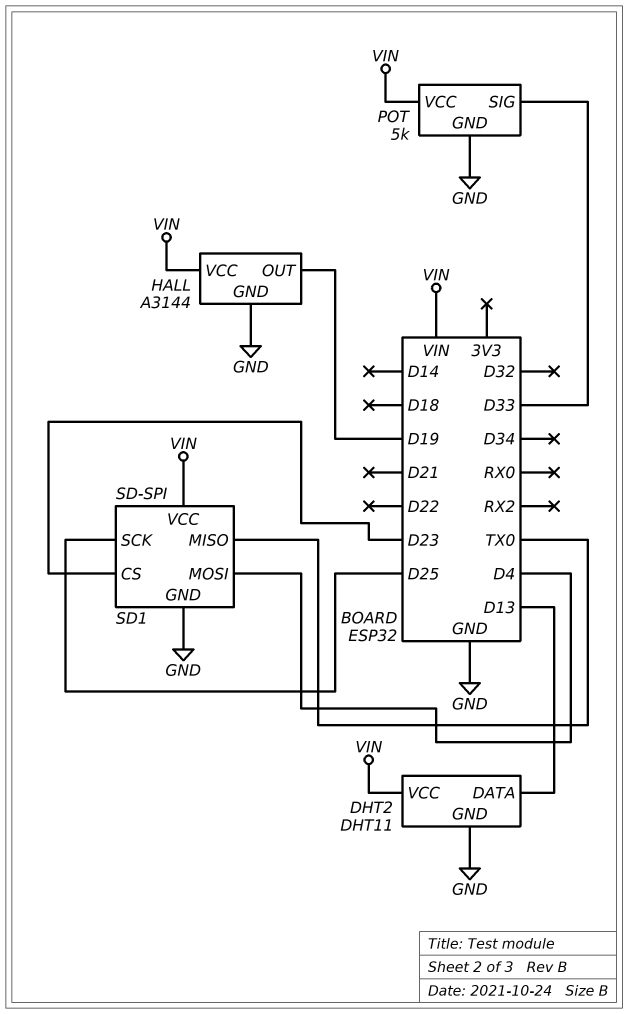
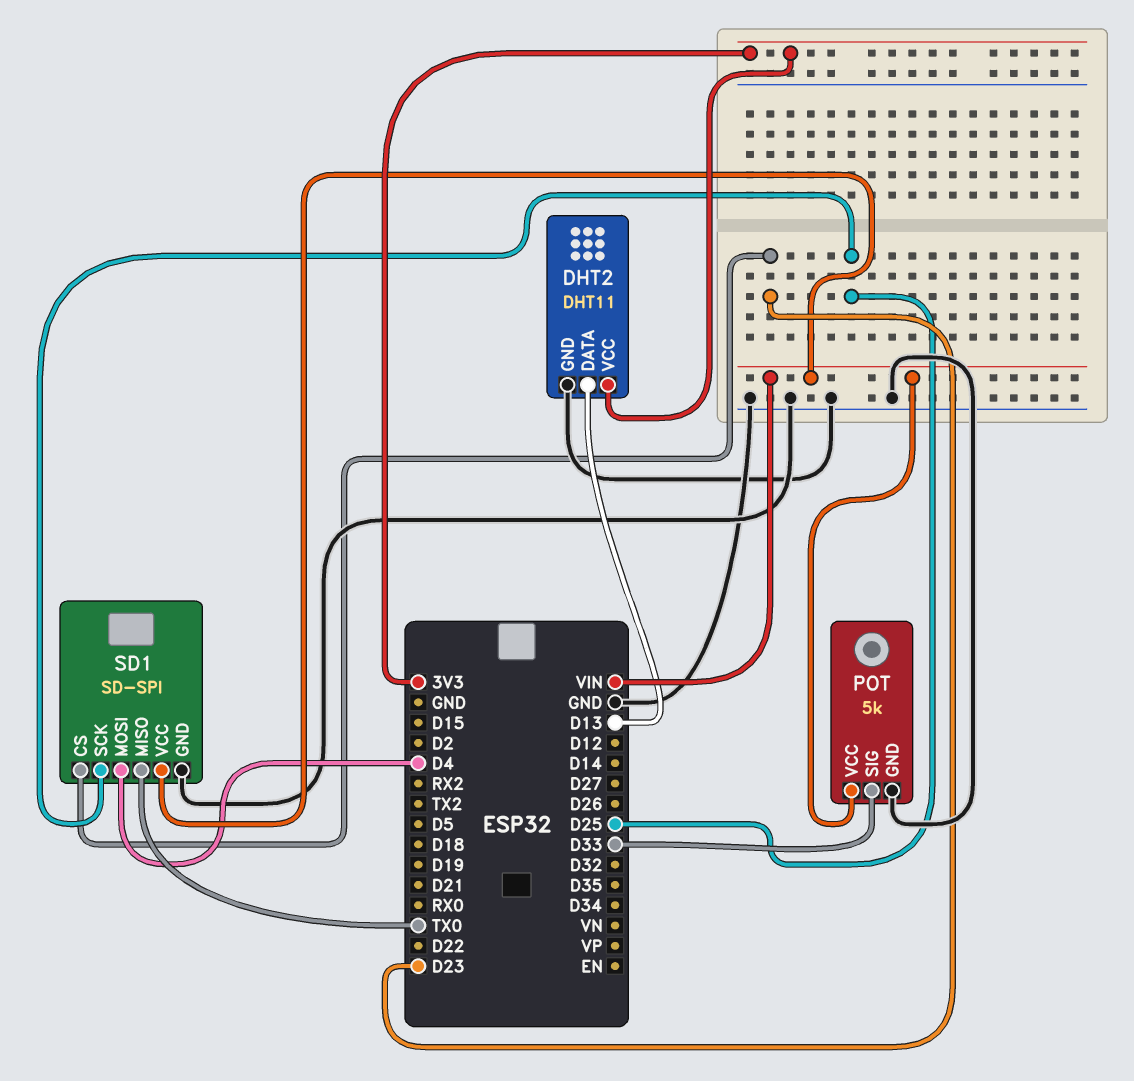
DHT2 pin VCC: VIN -> 3V3
HALL: A3144 -> none
HALL pin GND: GND -> none
HALL pin OUT: D19 -> none
HALL pin VCC: VIN -> none

